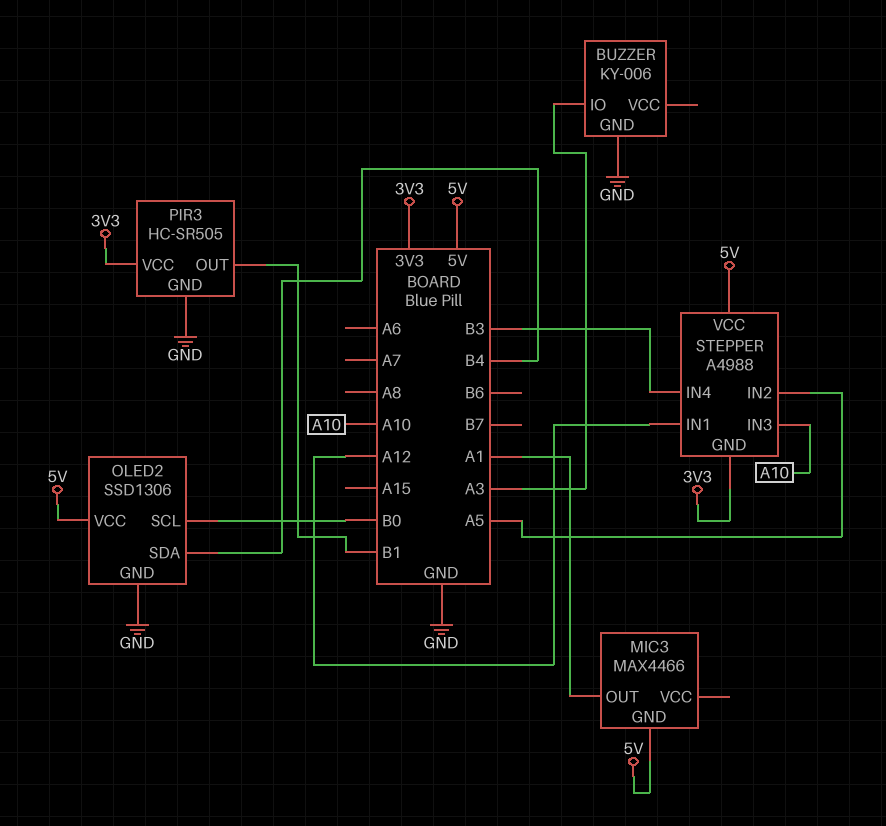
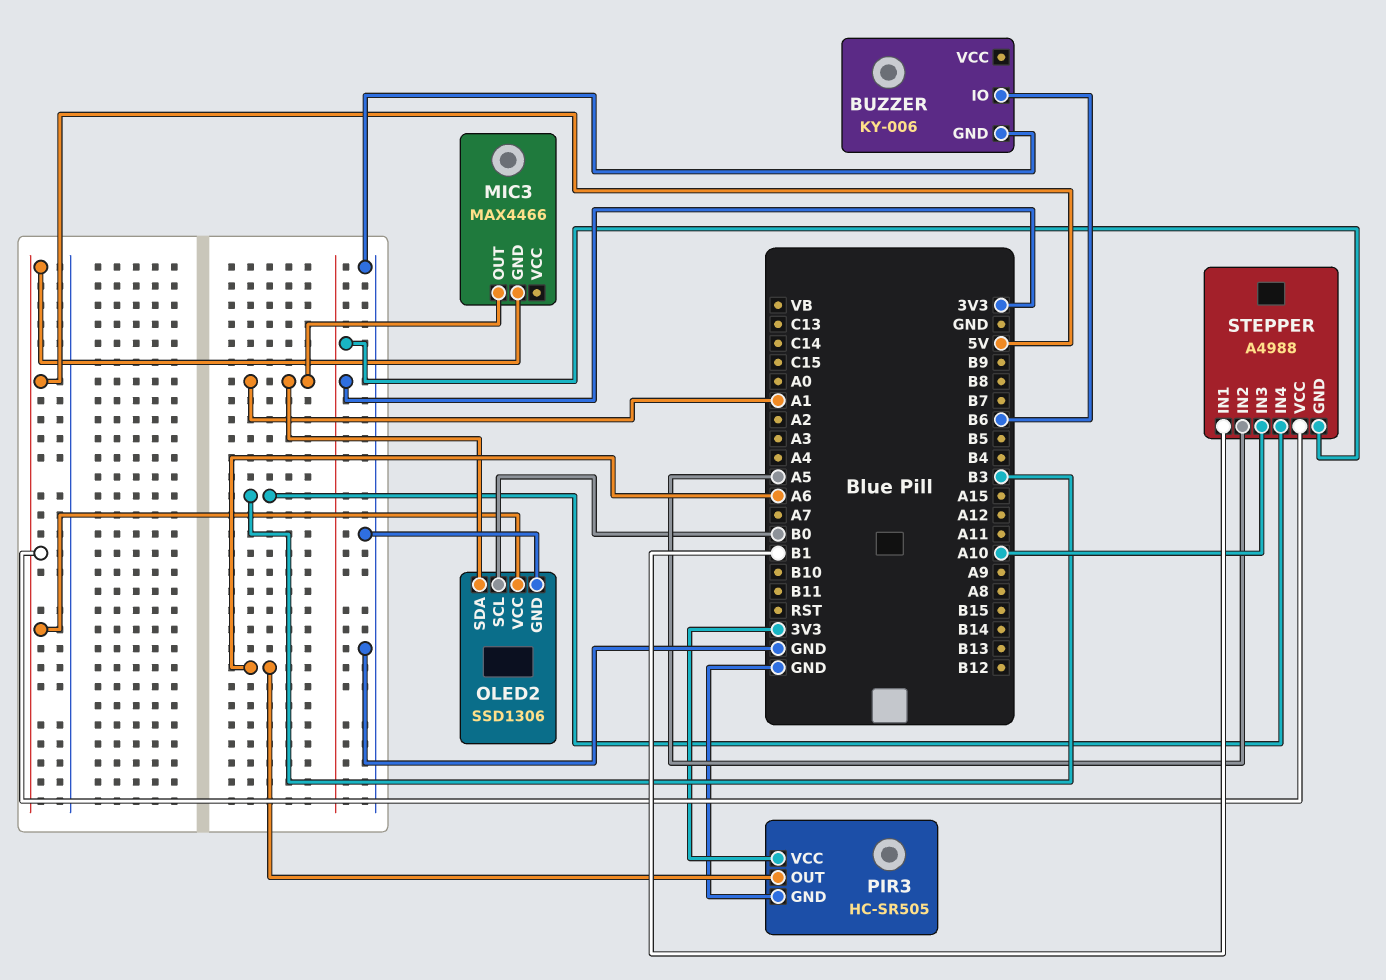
BUZZER pin IO: A3 -> B6
OLED2 pin SDA: B4 -> A1
PIR3 pin OUT: B1 -> A6
STEPPER pin IN1: A12 -> B1

